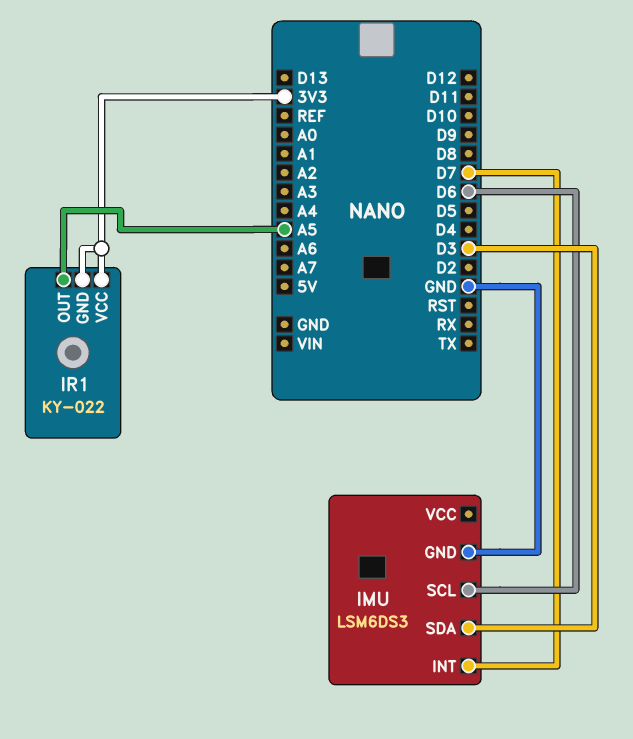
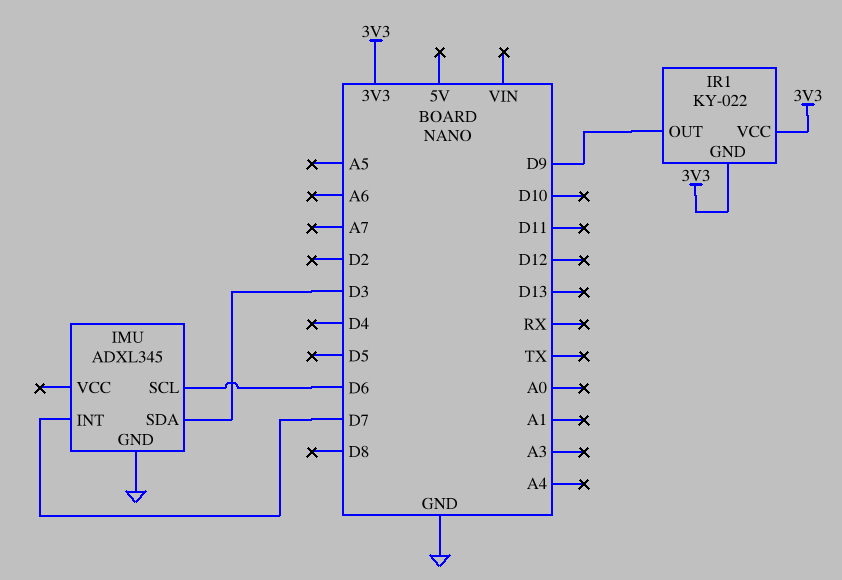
IMU: LSM6DS3 -> ADXL345
IR1 pin OUT: A5 -> D9

